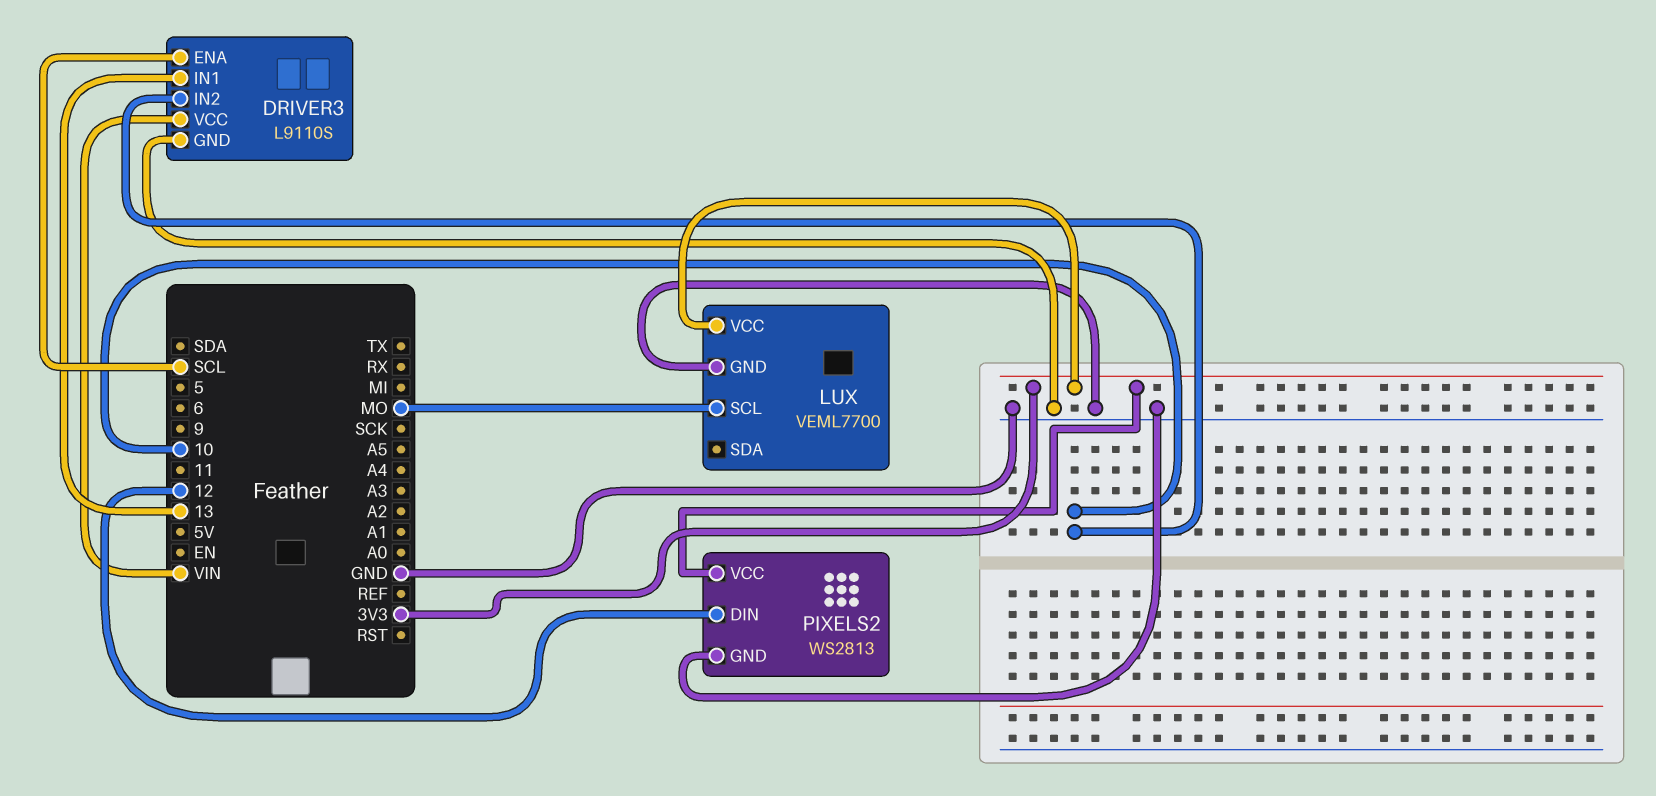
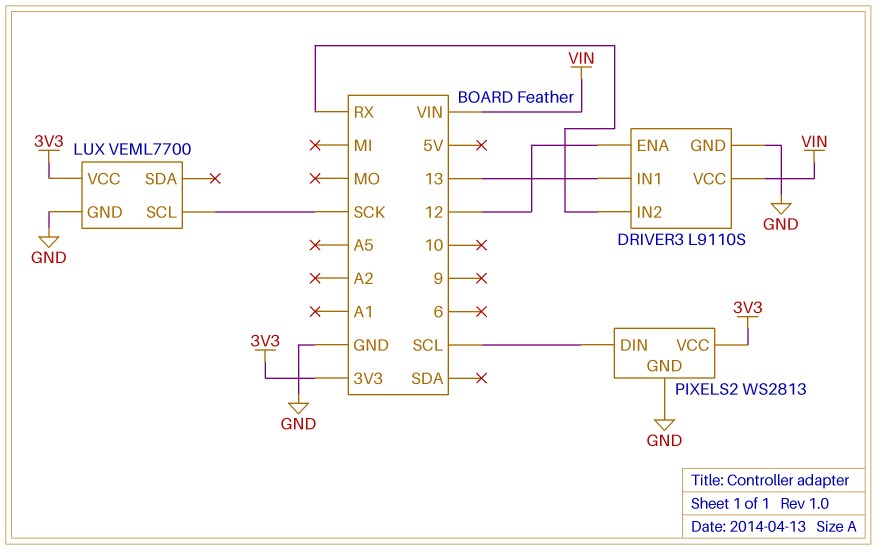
DRIVER3 pin ENA: SCL -> 12
DRIVER3 pin IN2: 10 -> RX
LUX pin SCL: MO -> SCK
PIXELS2 pin DIN: 12 -> SCL

